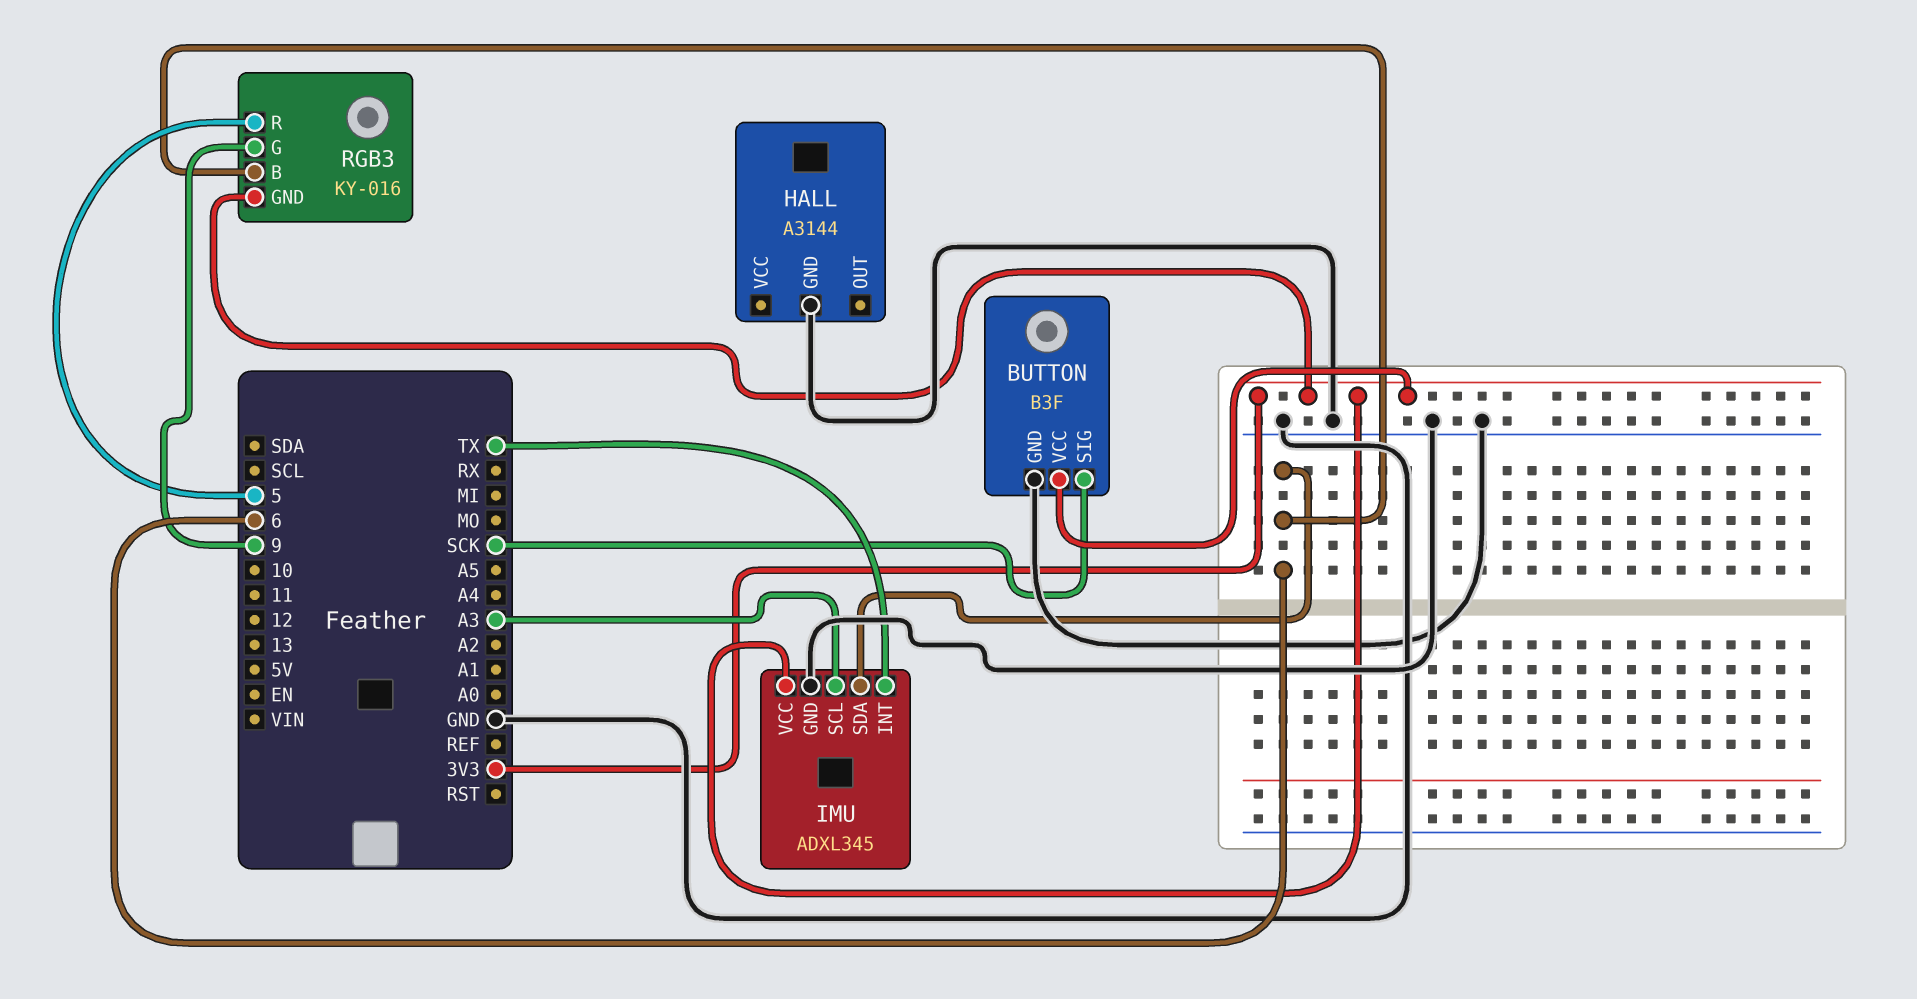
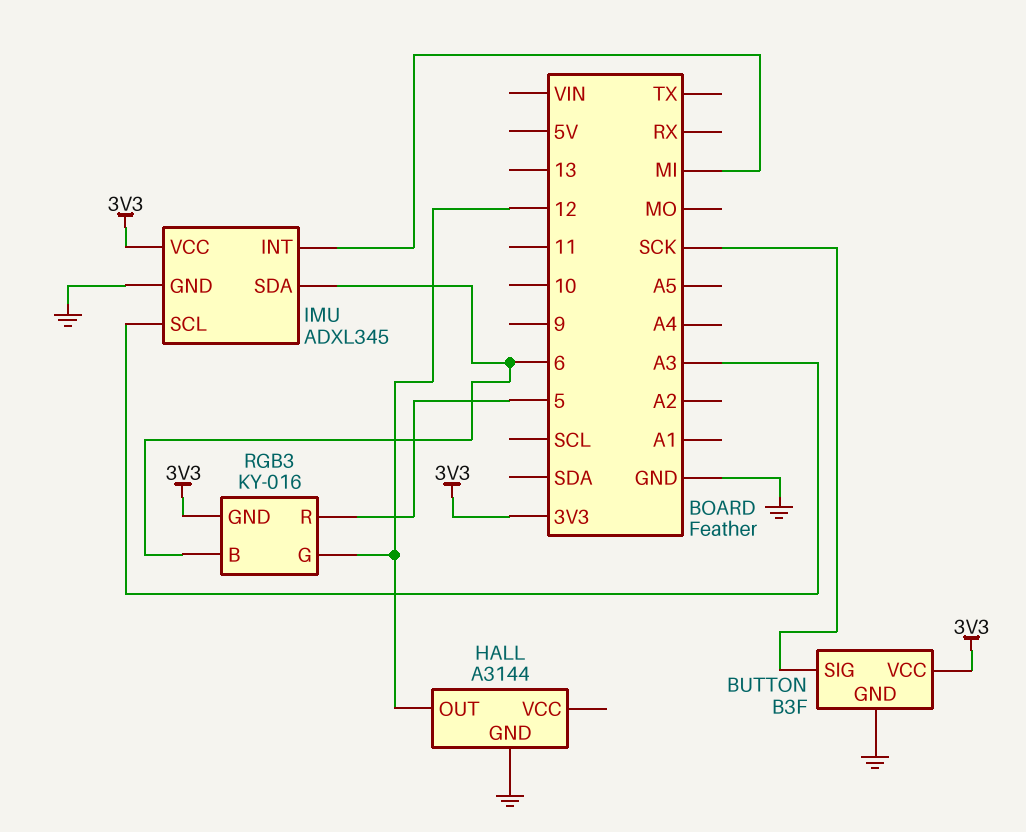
HALL pin OUT: none -> 12
IMU pin INT: TX -> MI
RGB3 pin G: 9 -> 12

